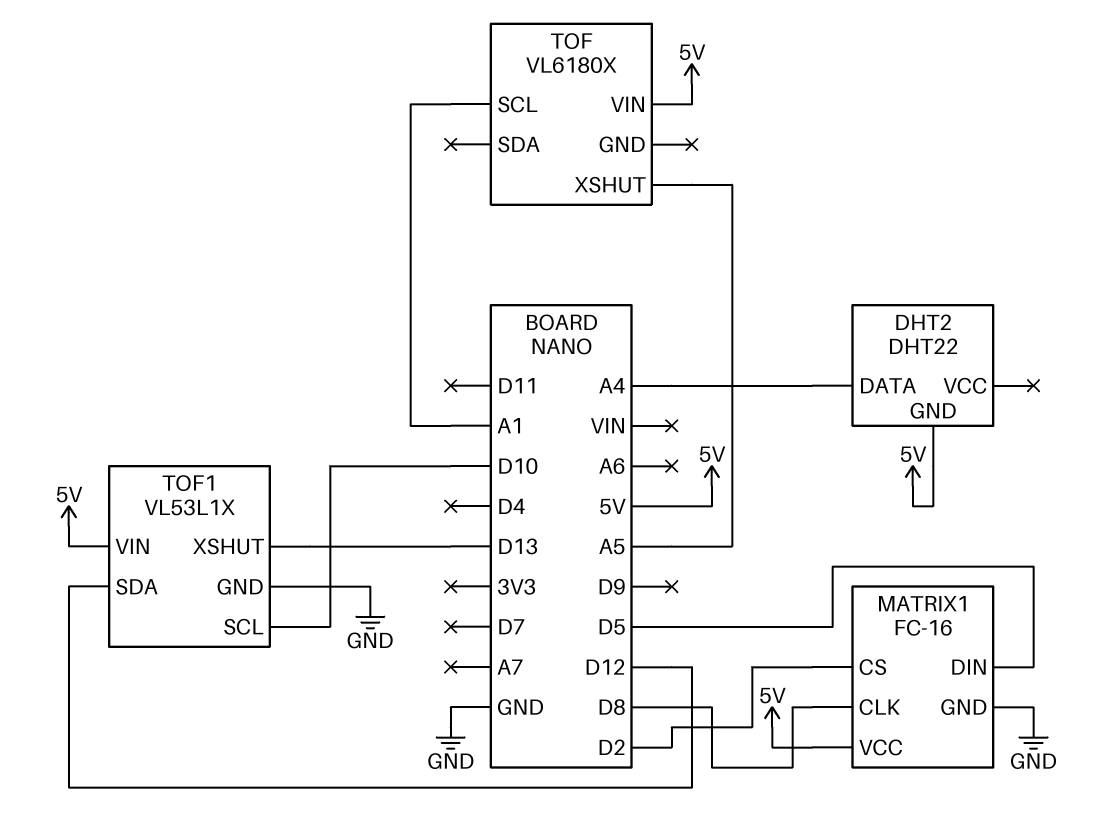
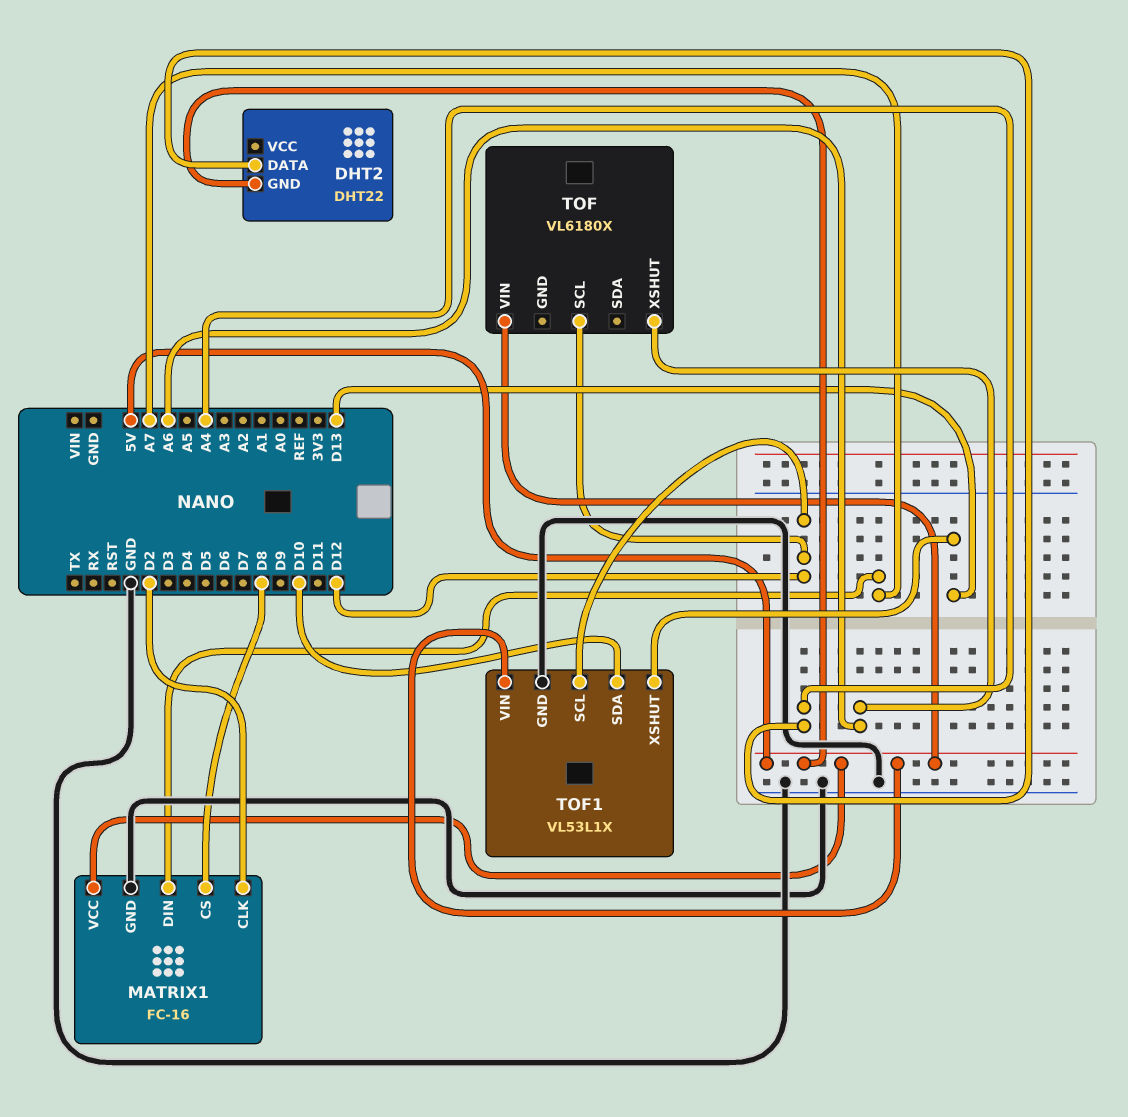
MATRIX1 pin CLK: D8 -> D2
MATRIX1 pin CS: D2 -> D8
MATRIX1 pin DIN: D5 -> A7
TOF pin SCL: A1 -> D12
TOF pin XSHUT: A5 -> A6
TOF1 pin SCL: D10 -> D12
TOF1 pin SDA: D12 -> D10

